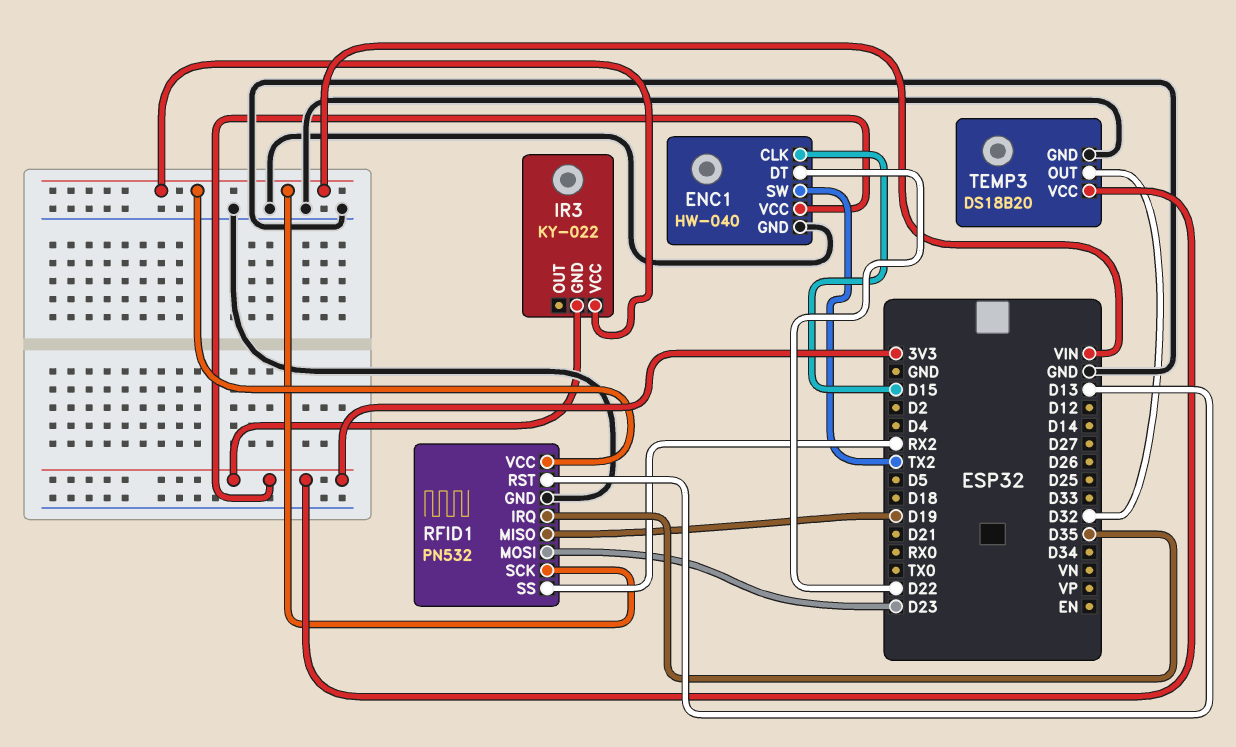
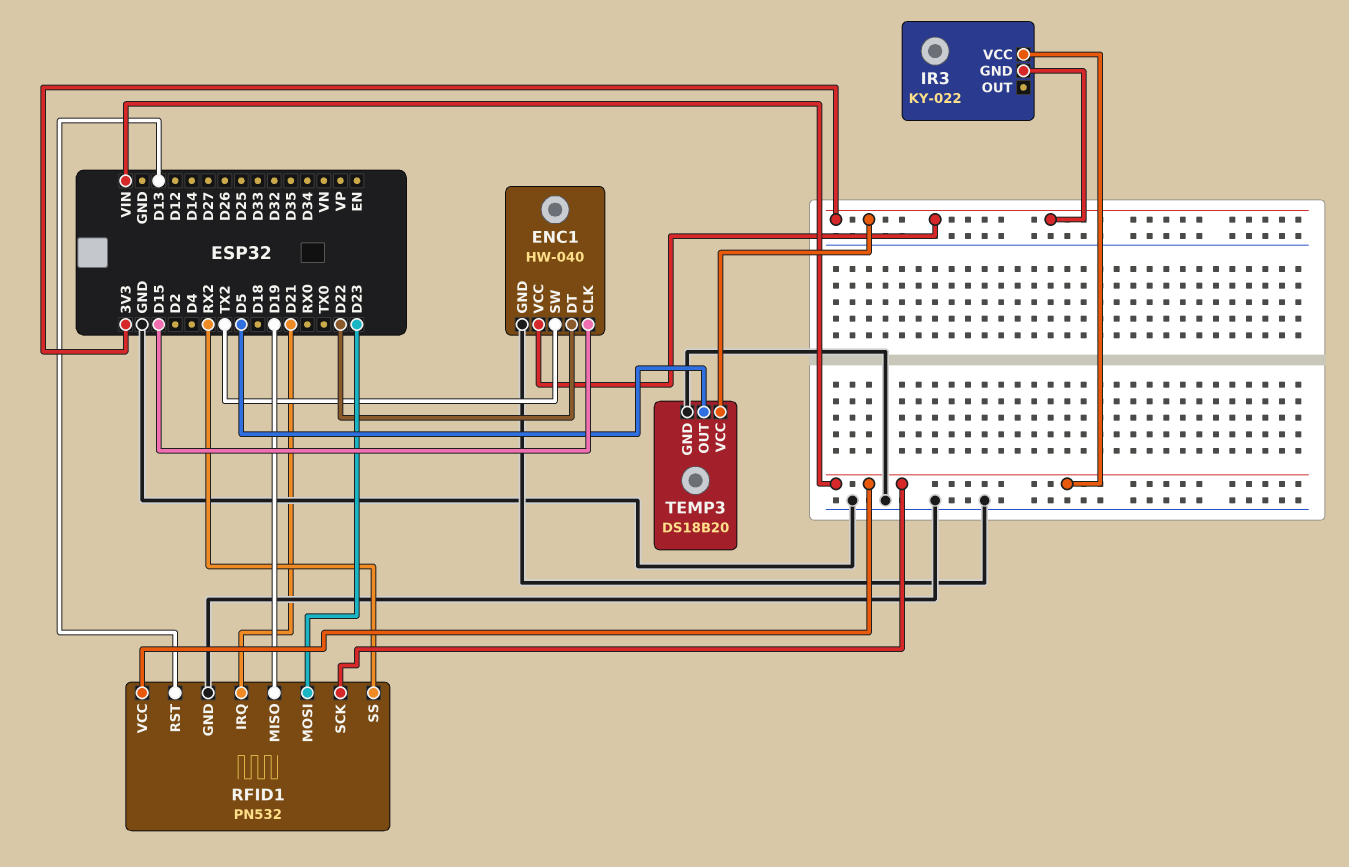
RFID1 pin IRQ: D35 -> D21
TEMP3 pin OUT: D32 -> D5

